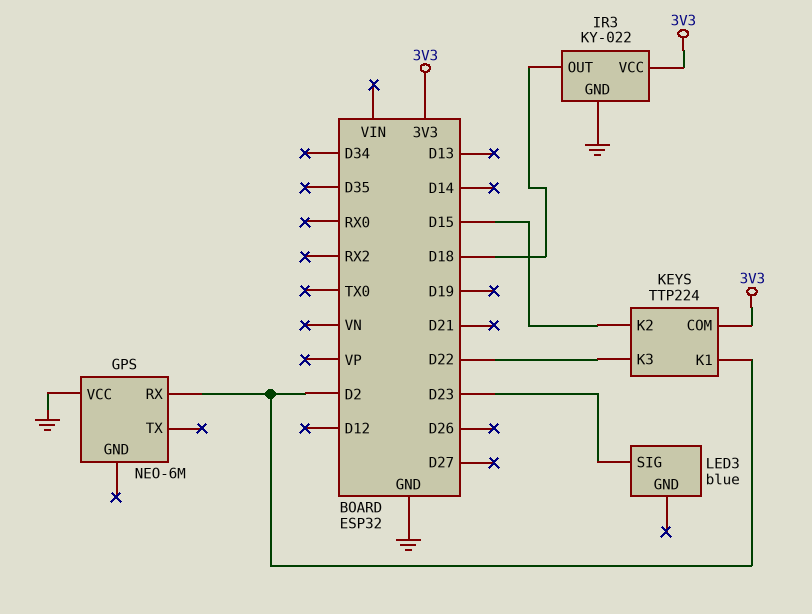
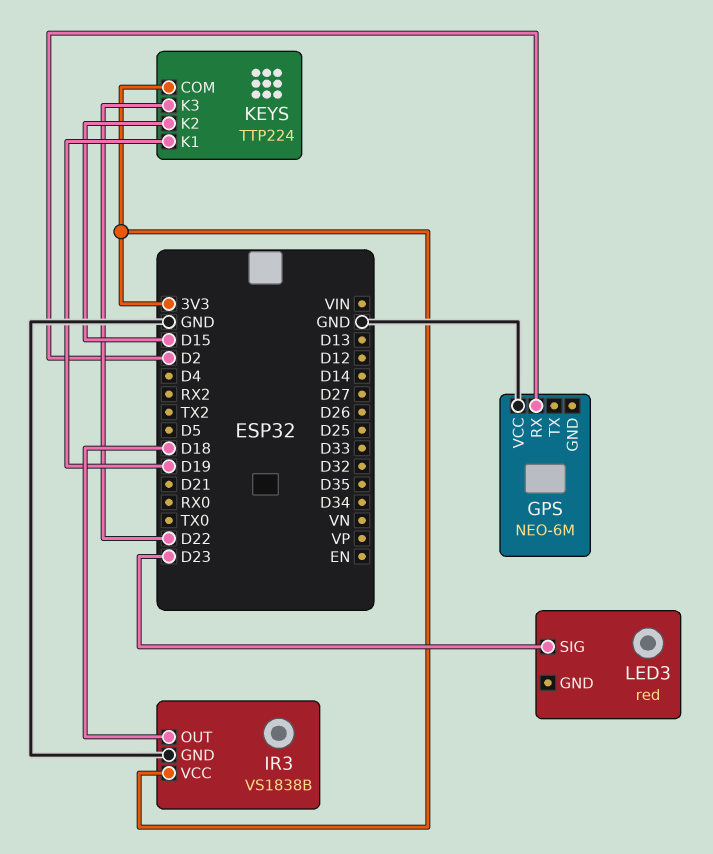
IR3: KY-022 -> VS1838B
KEYS pin K1: D2 -> D19
LED3: blue -> red

